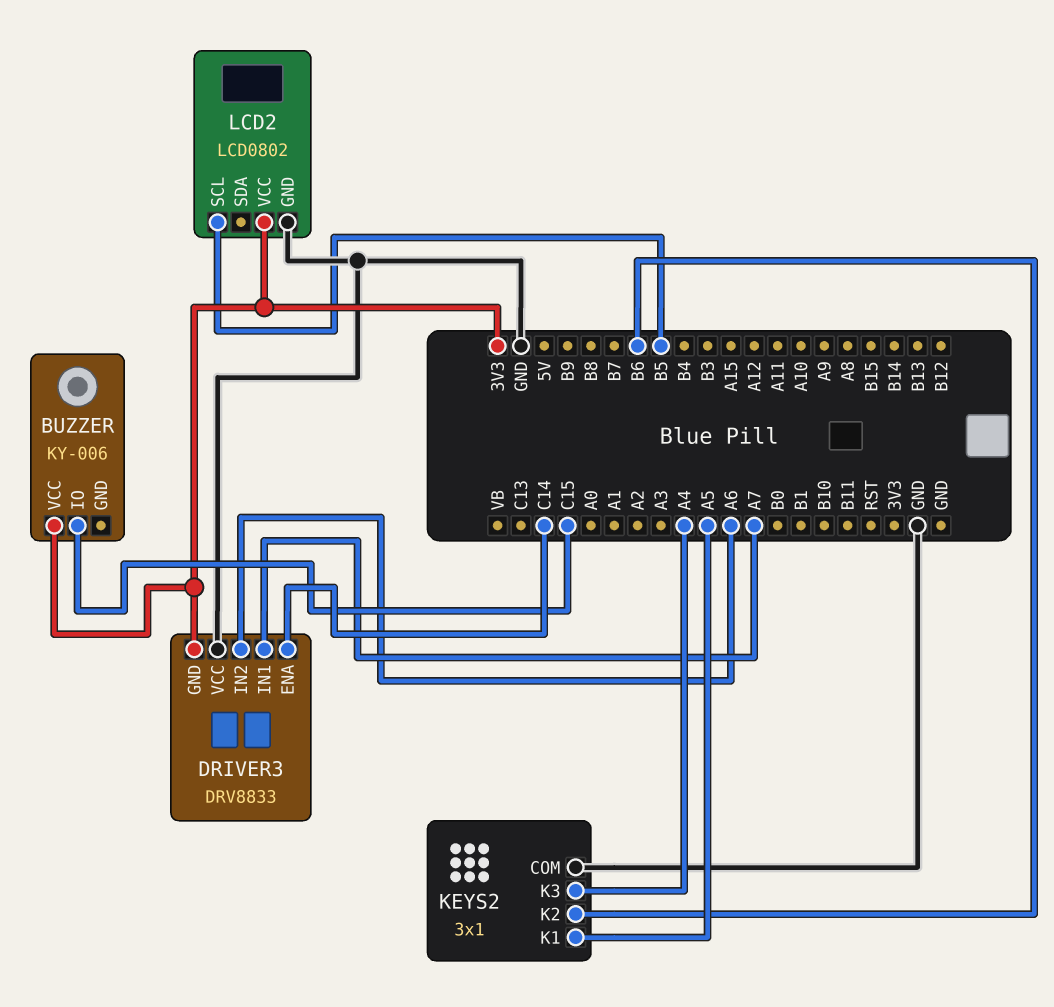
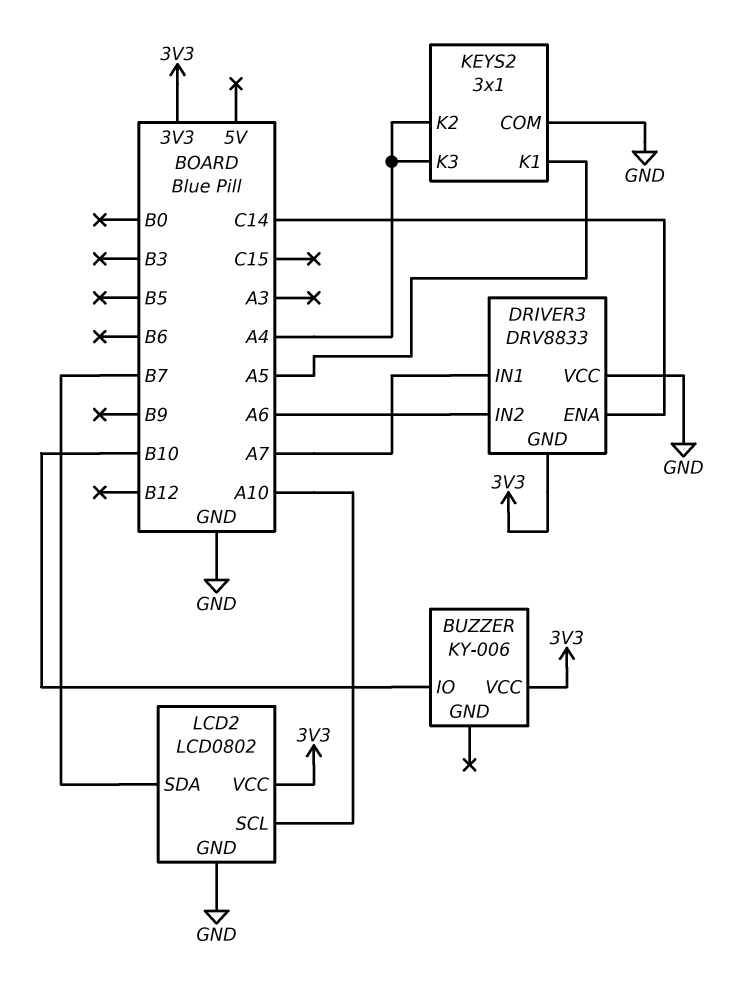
BUZZER pin IO: C15 -> B10
KEYS2 pin K2: B6 -> A4
LCD2 pin SCL: B5 -> A10
LCD2 pin SDA: none -> B7

